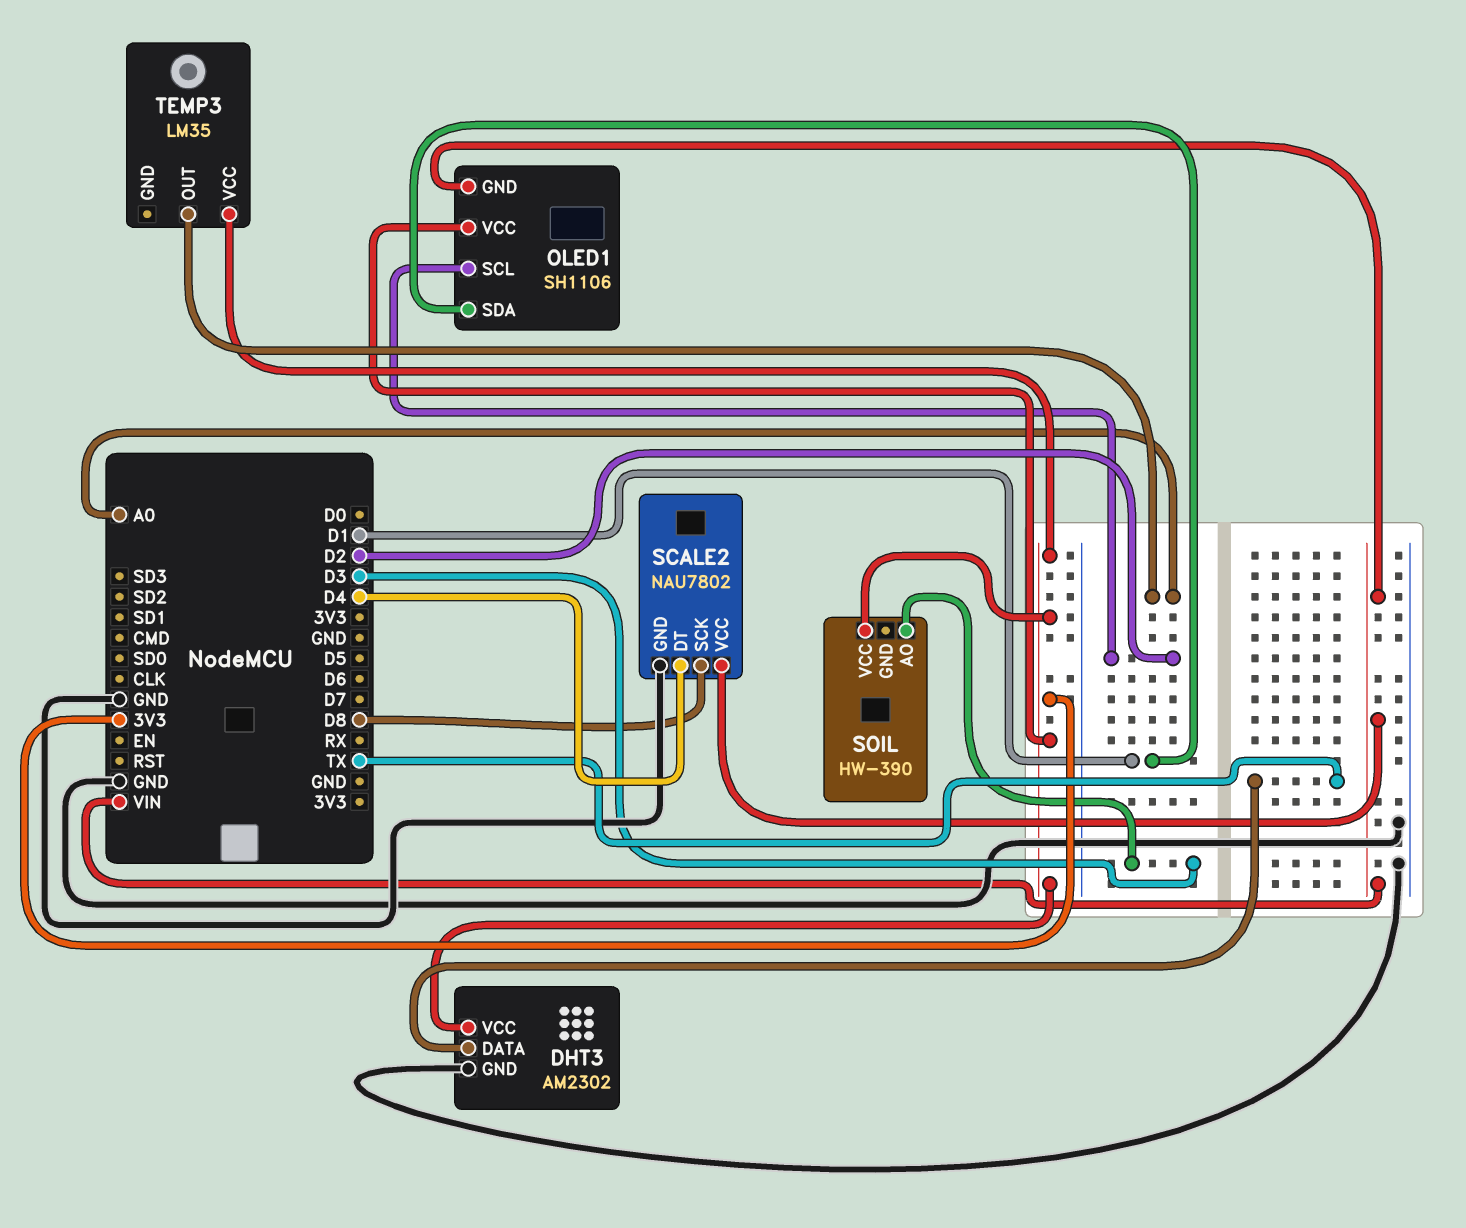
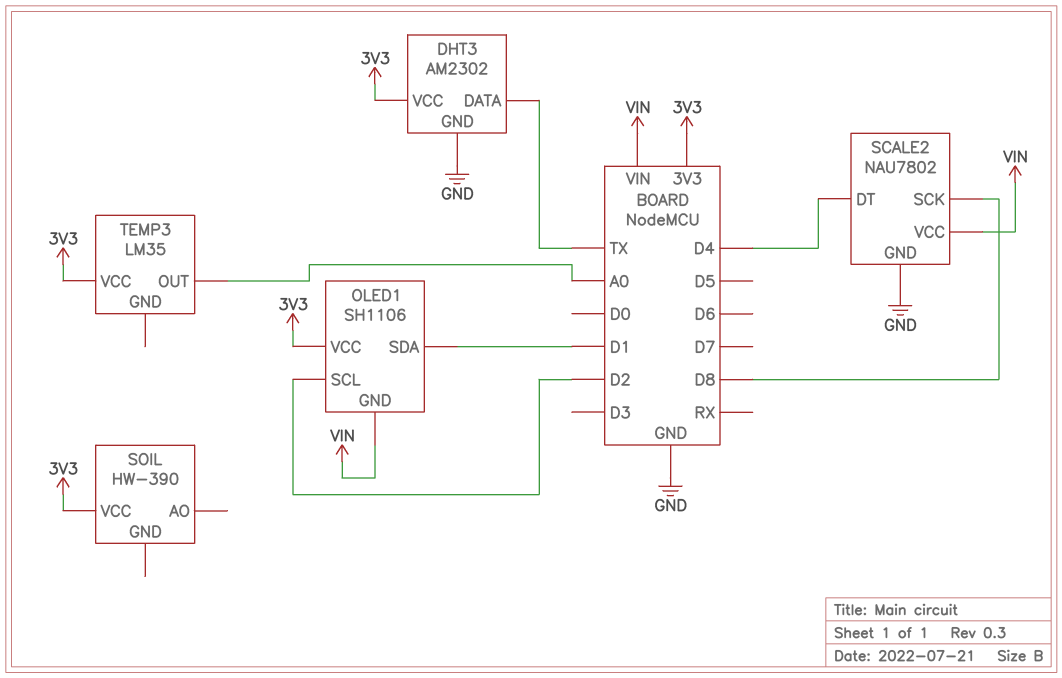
SOIL pin AO: D3 -> none

